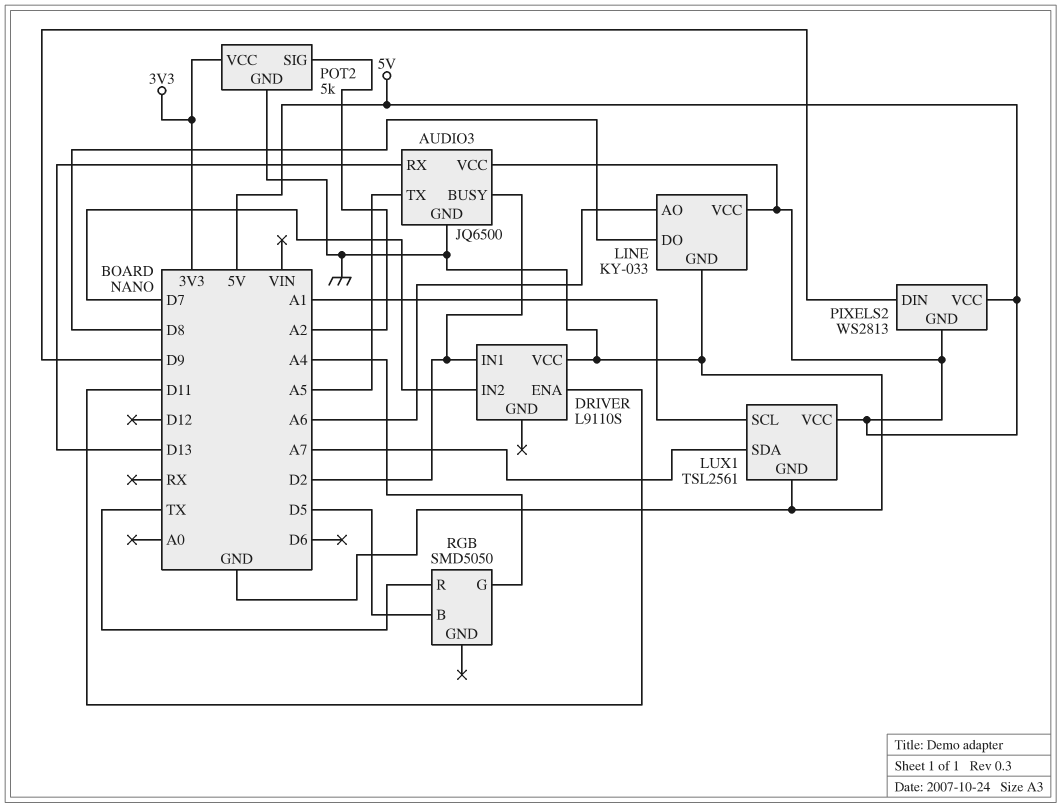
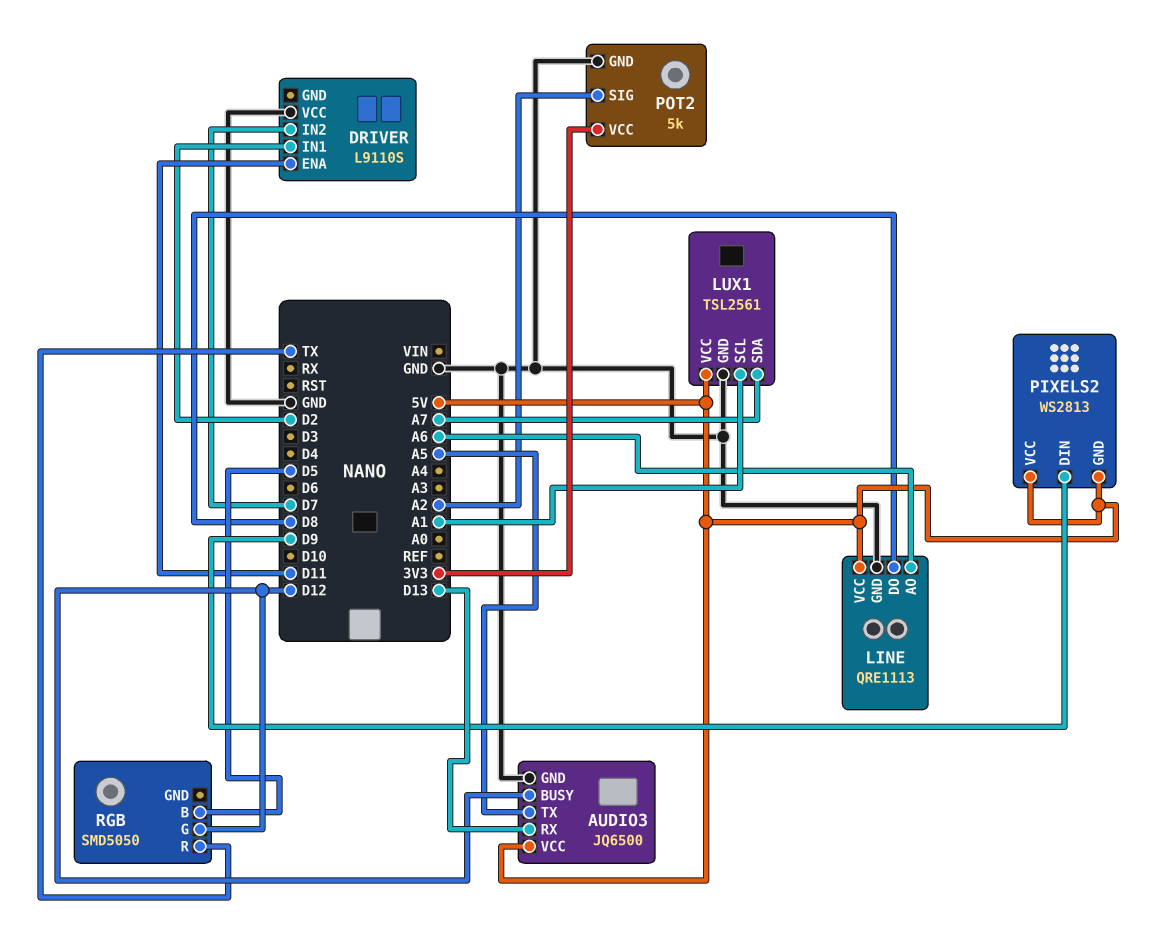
AUDIO3 pin BUSY: D2 -> D12
LINE: KY-033 -> QRE1113
RGB pin G: A4 -> D12

